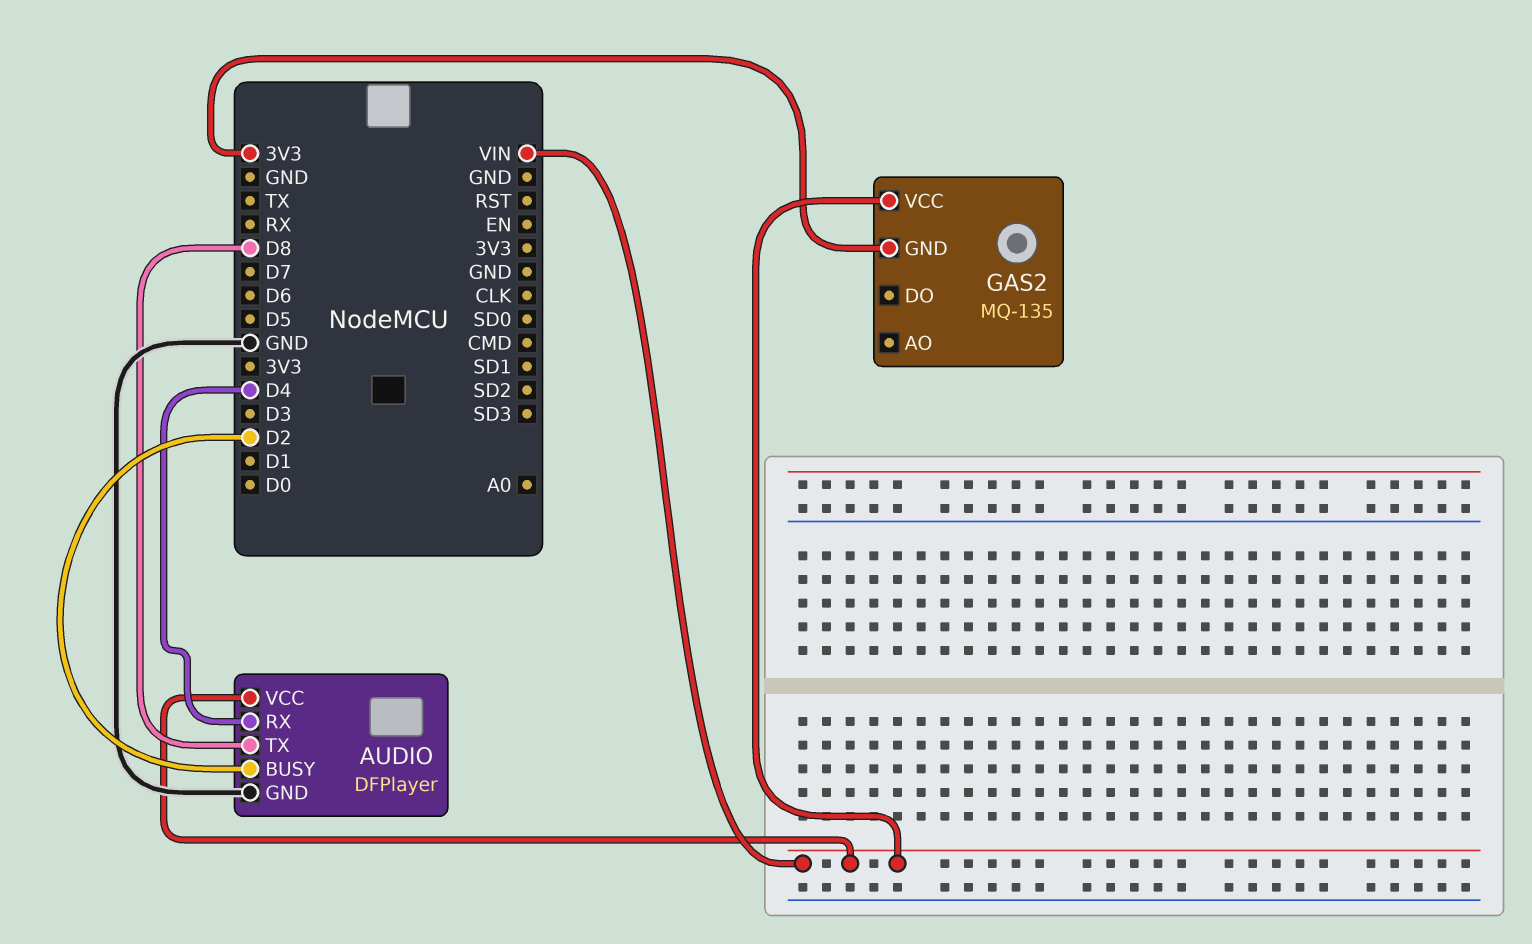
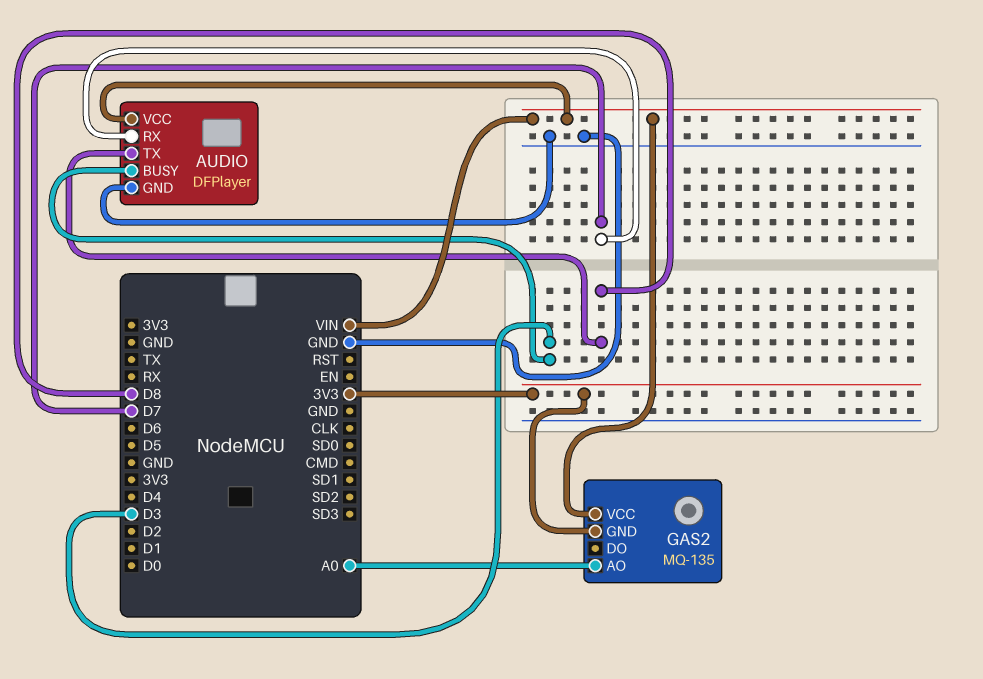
AUDIO pin BUSY: D2 -> D3
AUDIO pin RX: D4 -> D7
GAS2 pin AO: none -> A0

